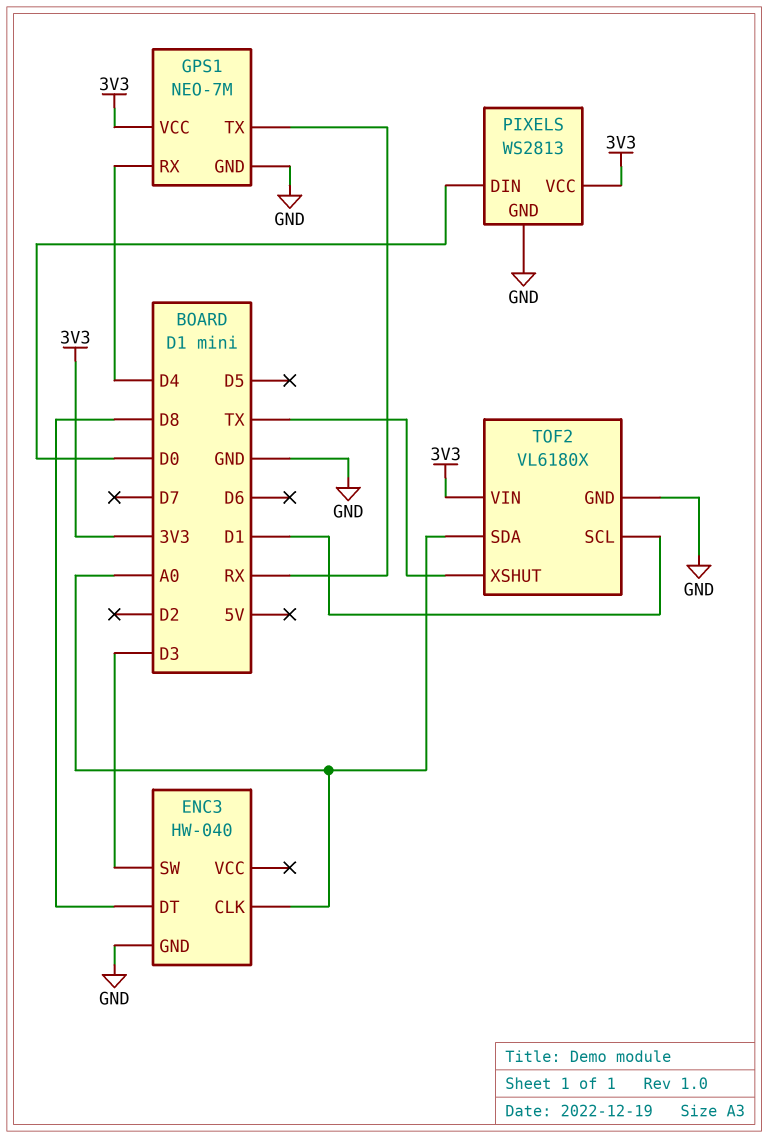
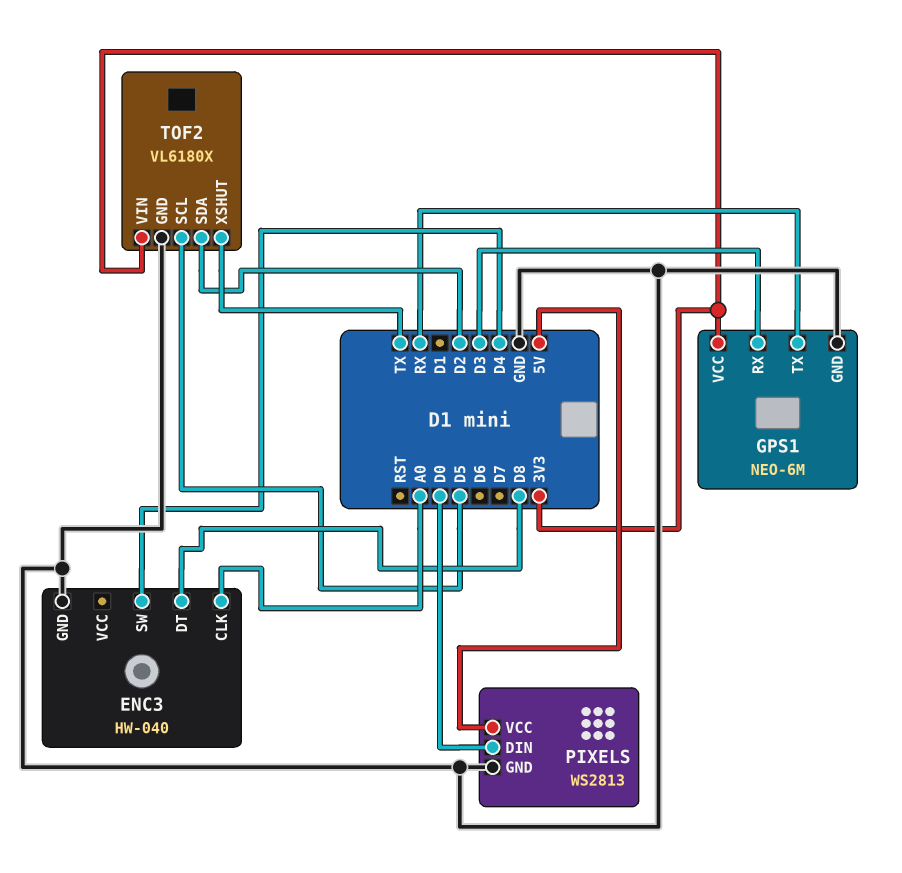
ENC3 pin SW: D3 -> D4
GPS1: NEO-7M -> NEO-6M
GPS1 pin RX: D4 -> D3
PIXELS pin VCC: 3V3 -> 5V
TOF2 pin SCL: D1 -> D5
TOF2 pin SDA: A0 -> D2

